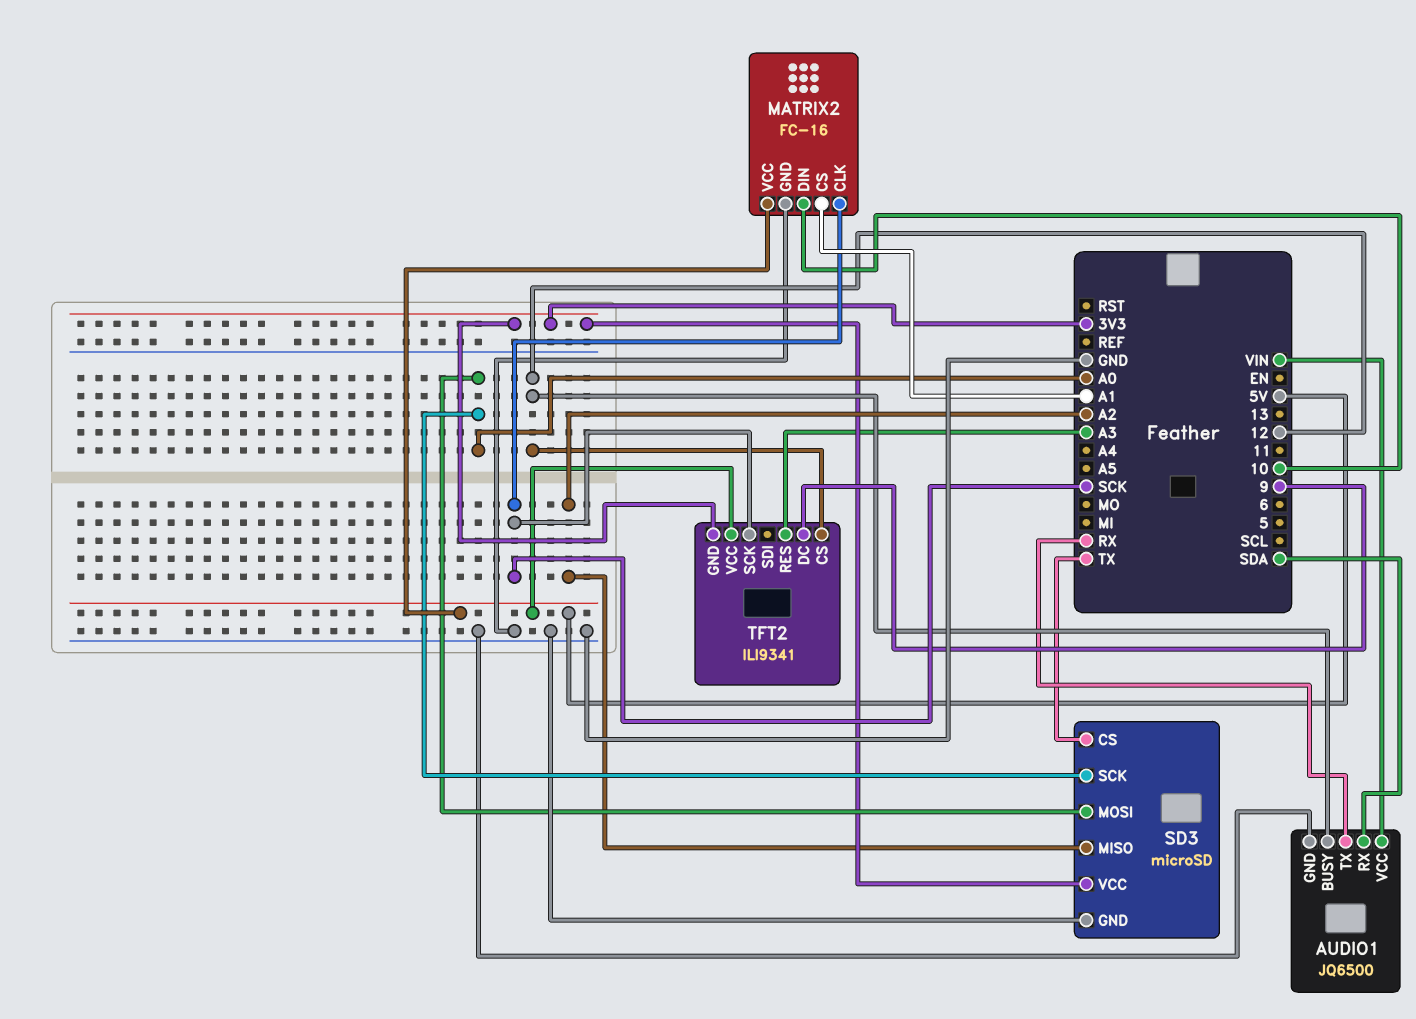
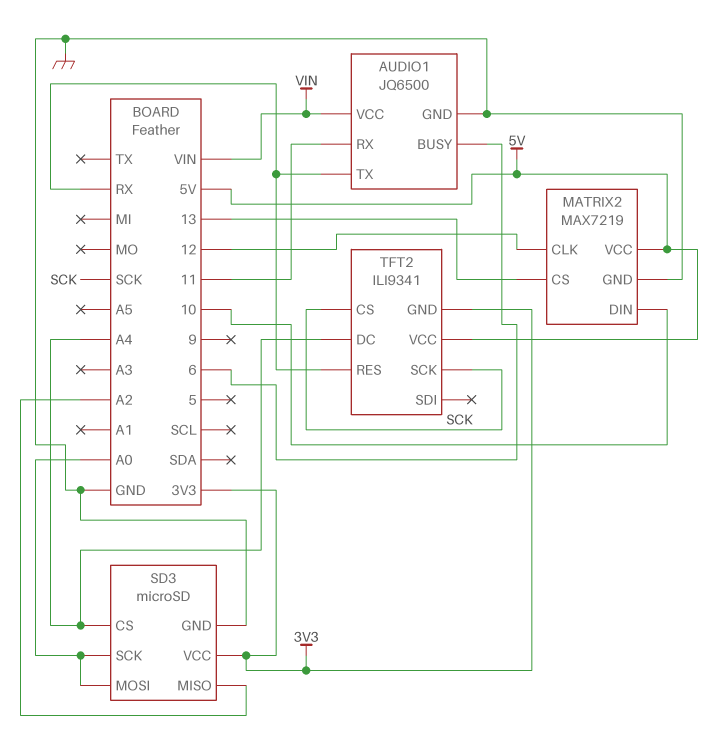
AUDIO1 pin BUSY: 12 -> 6
AUDIO1 pin RX: SDA -> 11
MATRIX2: FC-16 -> MAX7219
MATRIX2 pin CLK: SCK -> 12
MATRIX2 pin CS: A1 -> 13
SD3 pin CS: TX -> A4
TFT2 pin CS: 12 -> SCK
TFT2 pin DC: 9 -> A4
TFT2 pin RES: A3 -> RX

